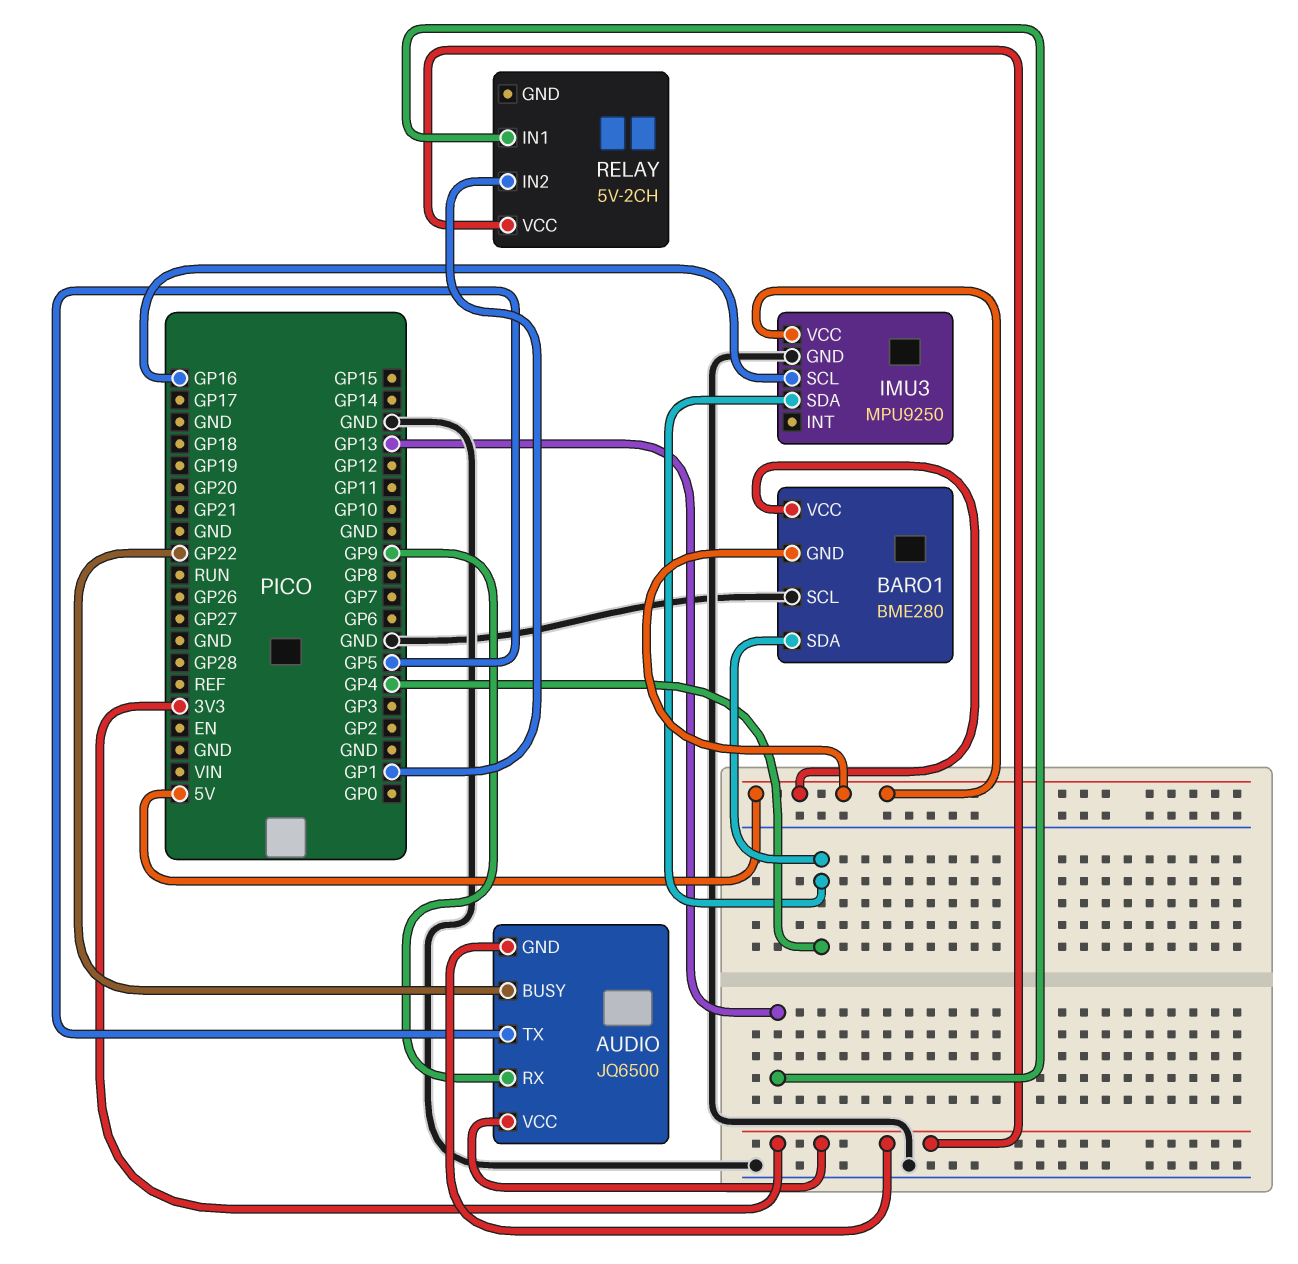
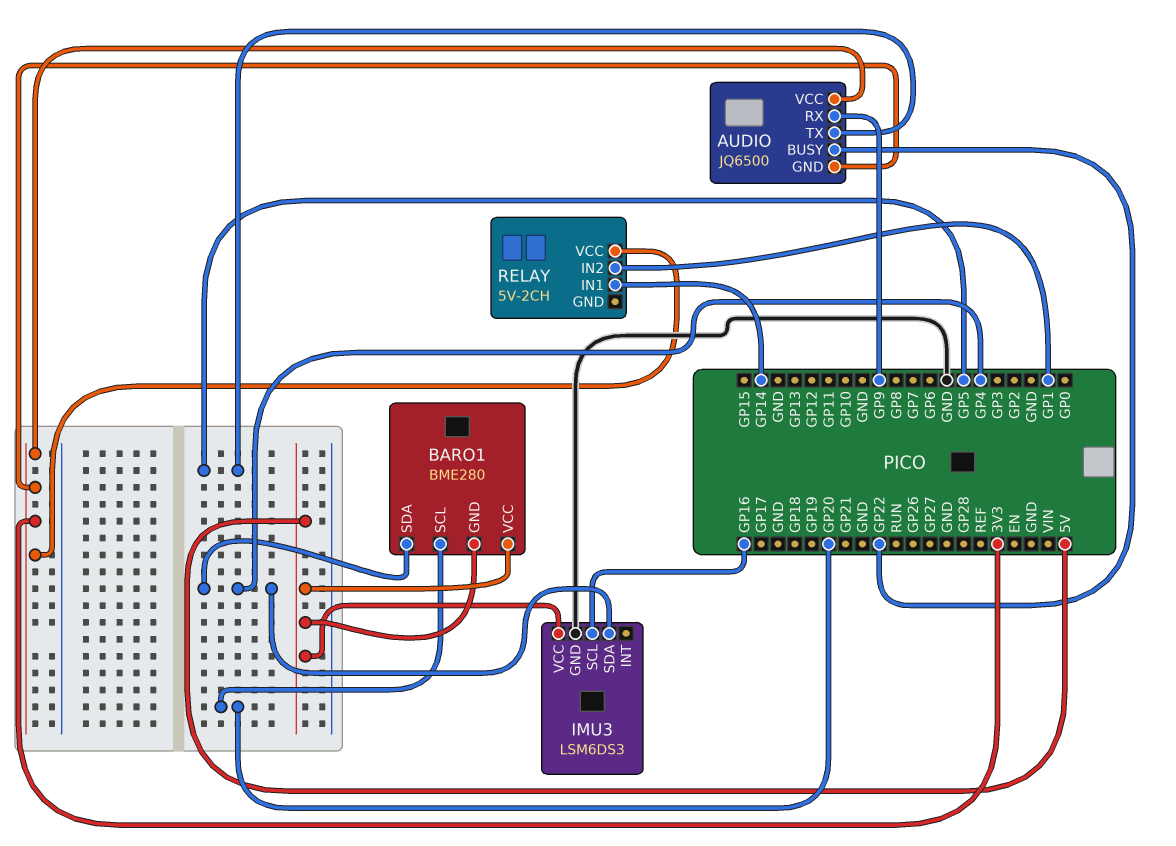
BARO1 pin SCL: GND -> GP20
IMU3: MPU9250 -> LSM6DS3
RELAY pin IN1: GP13 -> GP14

